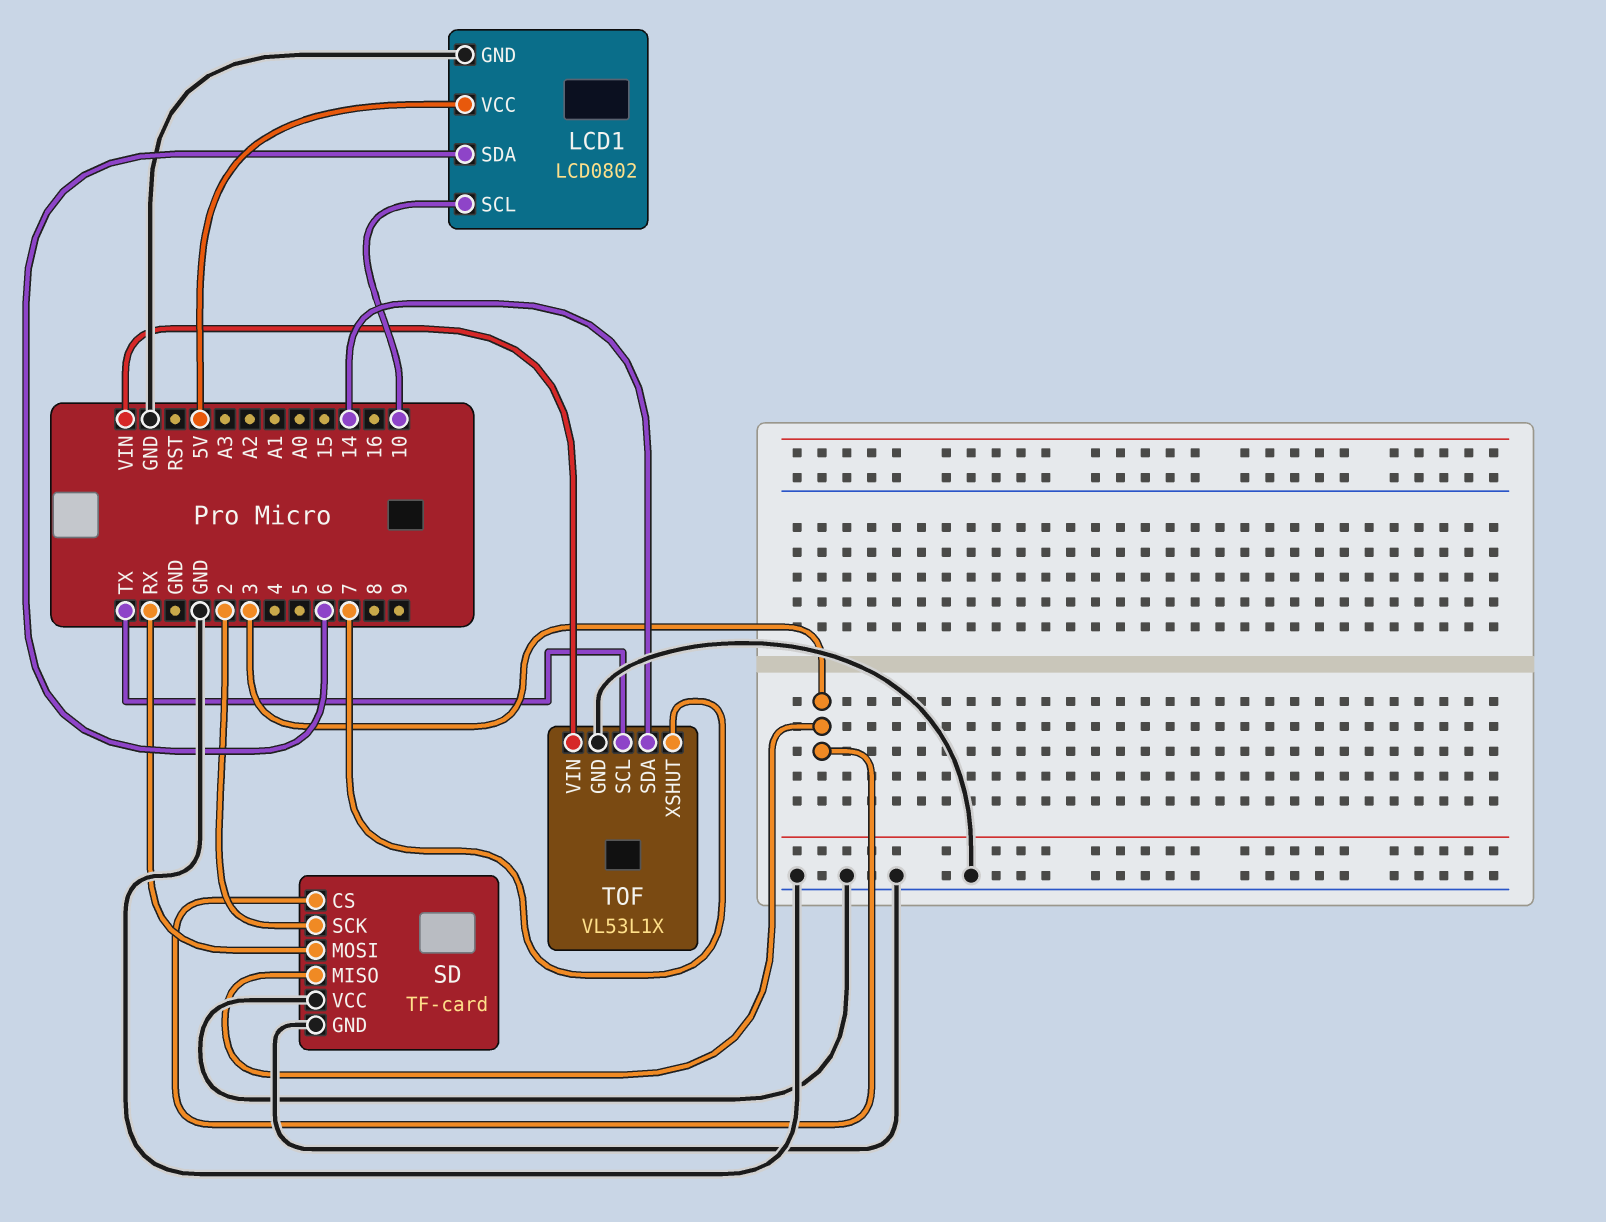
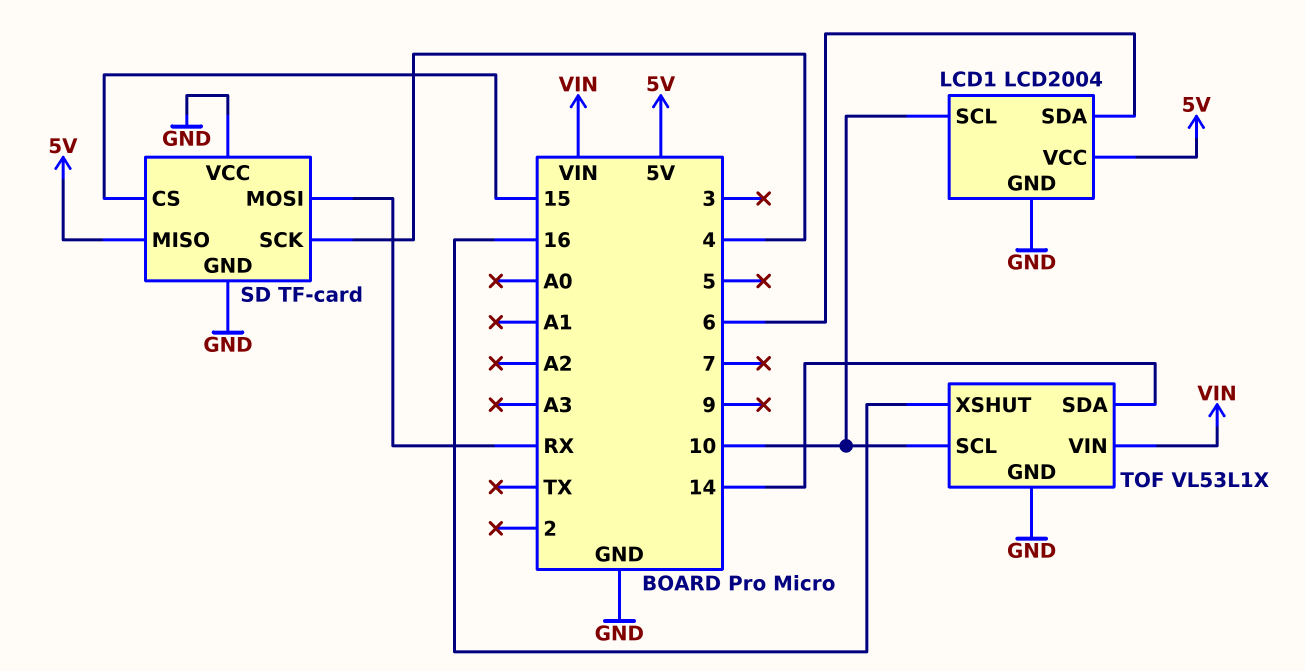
LCD1: LCD0802 -> LCD2004
SD pin CS: 3 -> 15
SD pin MISO: 3 -> 5V
SD pin SCK: 2 -> 4
TOF pin SCL: TX -> 10
TOF pin XSHUT: 7 -> 16

